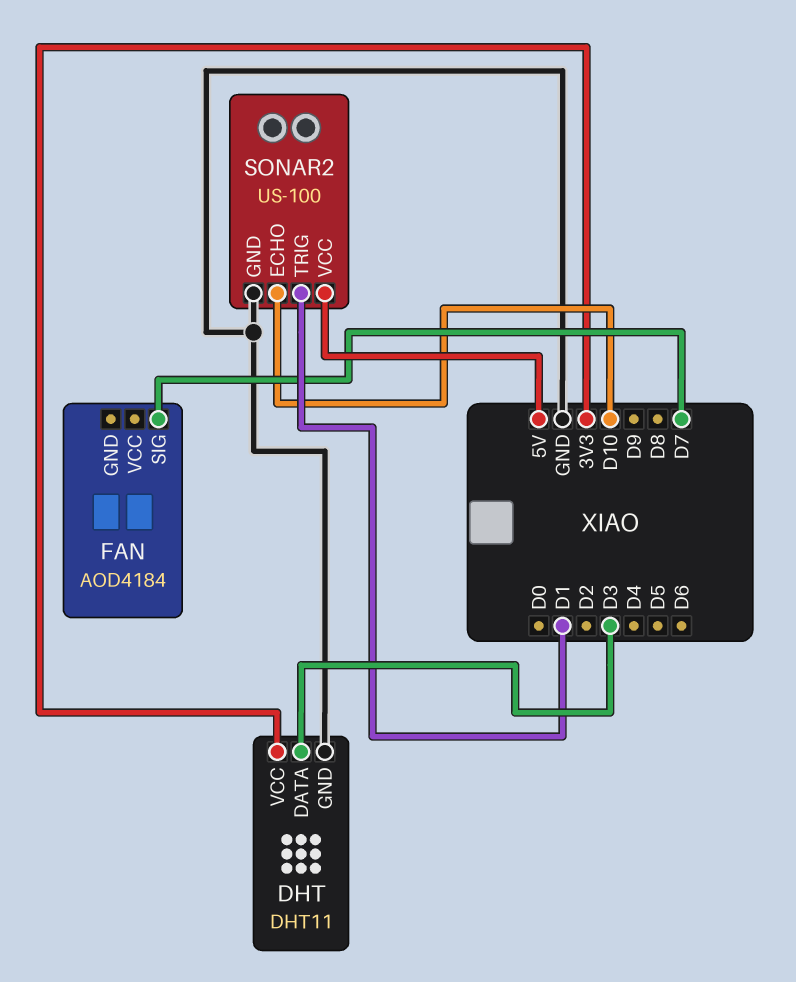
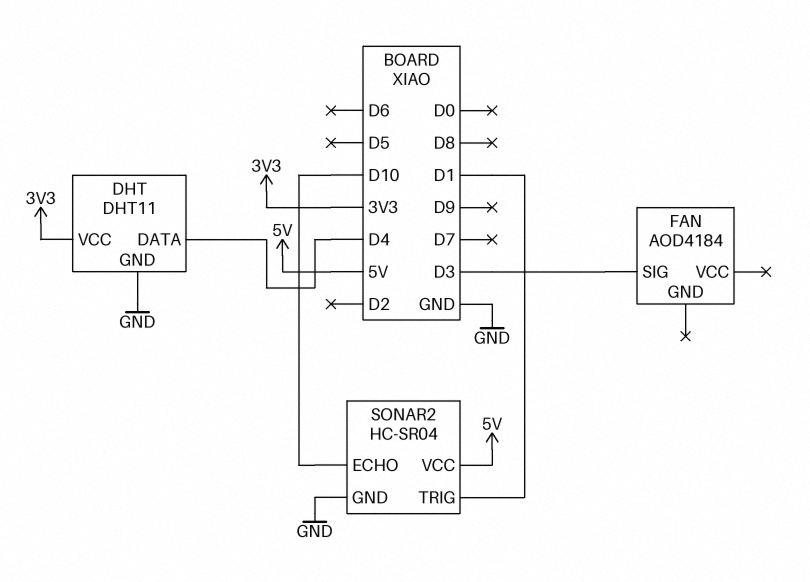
DHT pin DATA: D3 -> D4
FAN pin SIG: D7 -> D3
SONAR2: US-100 -> HC-SR04

